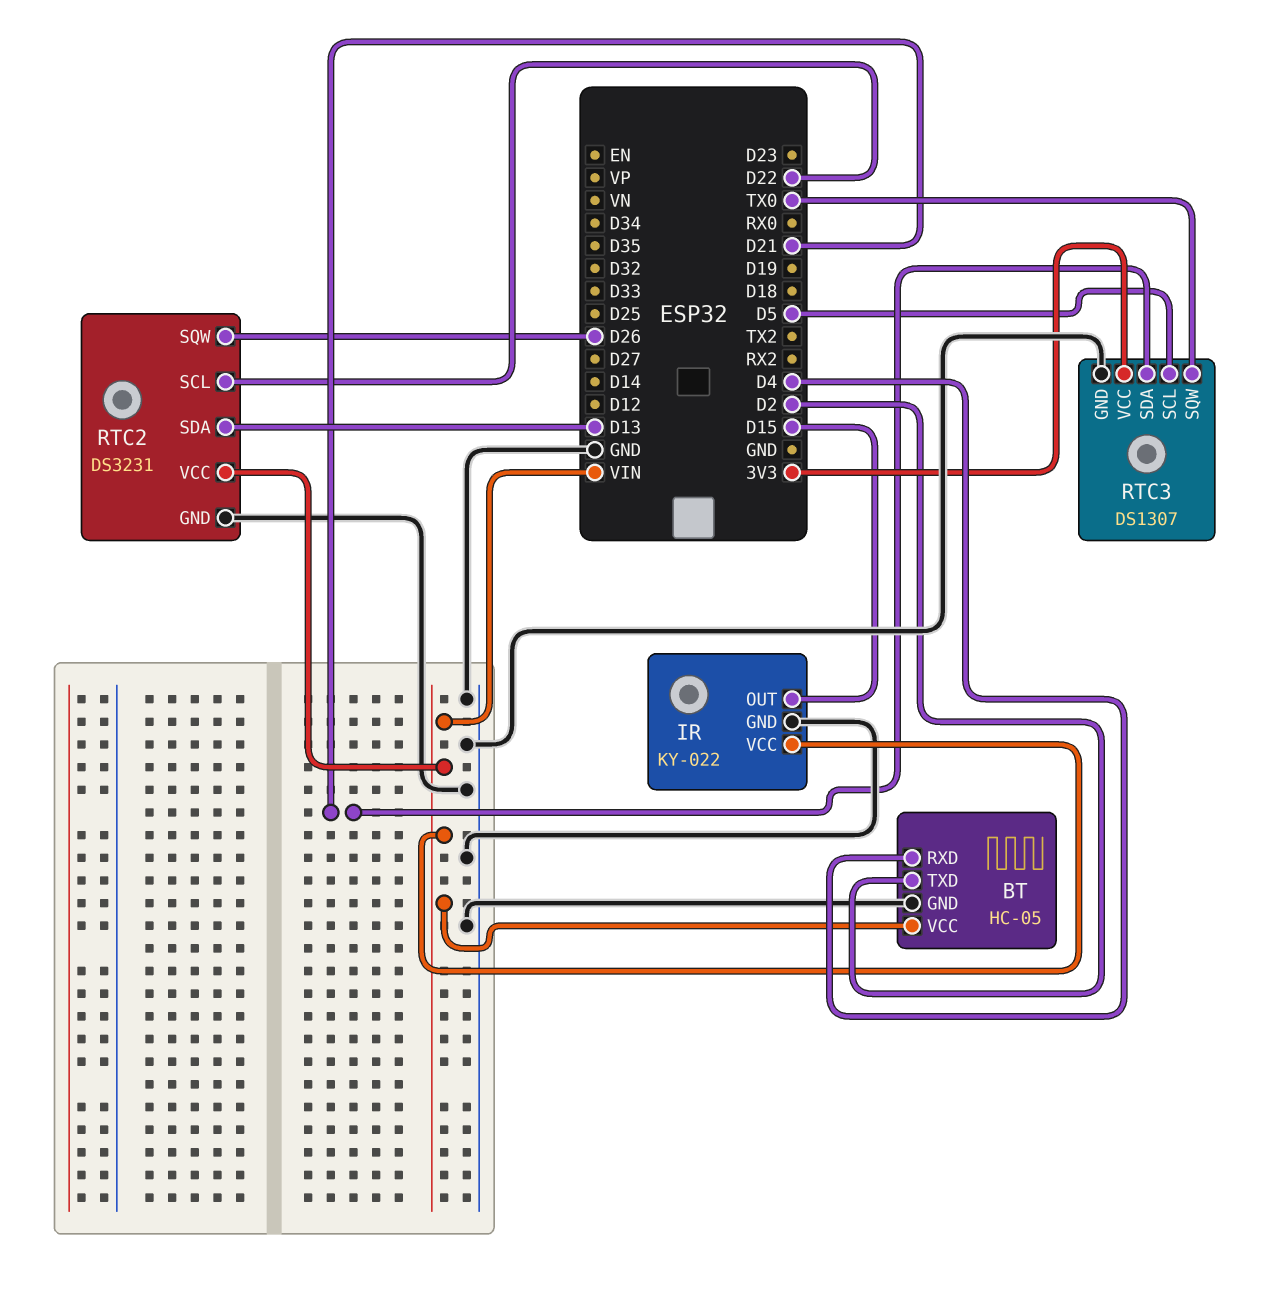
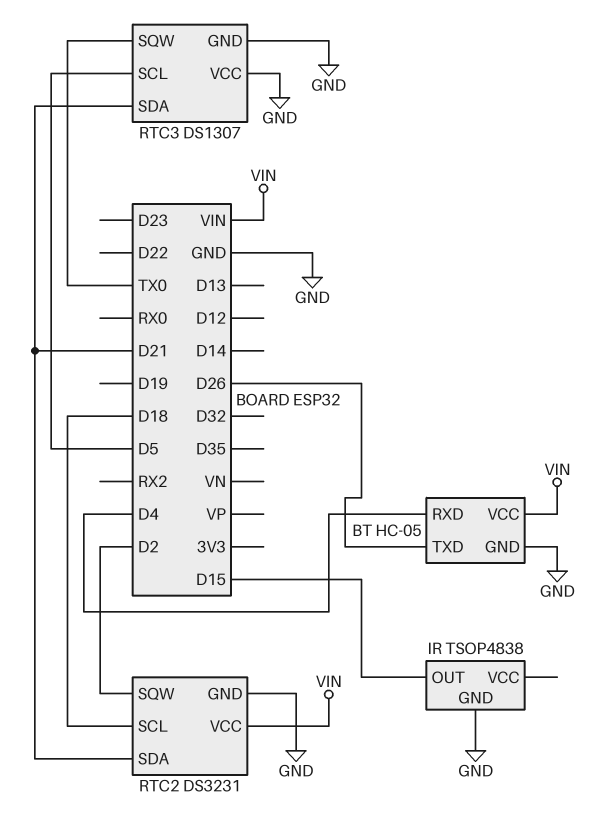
BT pin TXD: D2 -> D26
IR: KY-022 -> TSOP4838
IR pin VCC: VIN -> none
RTC2 pin SCL: D22 -> D18
RTC2 pin SDA: D13 -> D21
RTC2 pin SQW: D26 -> D2
RTC3 pin VCC: 3V3 -> GND

